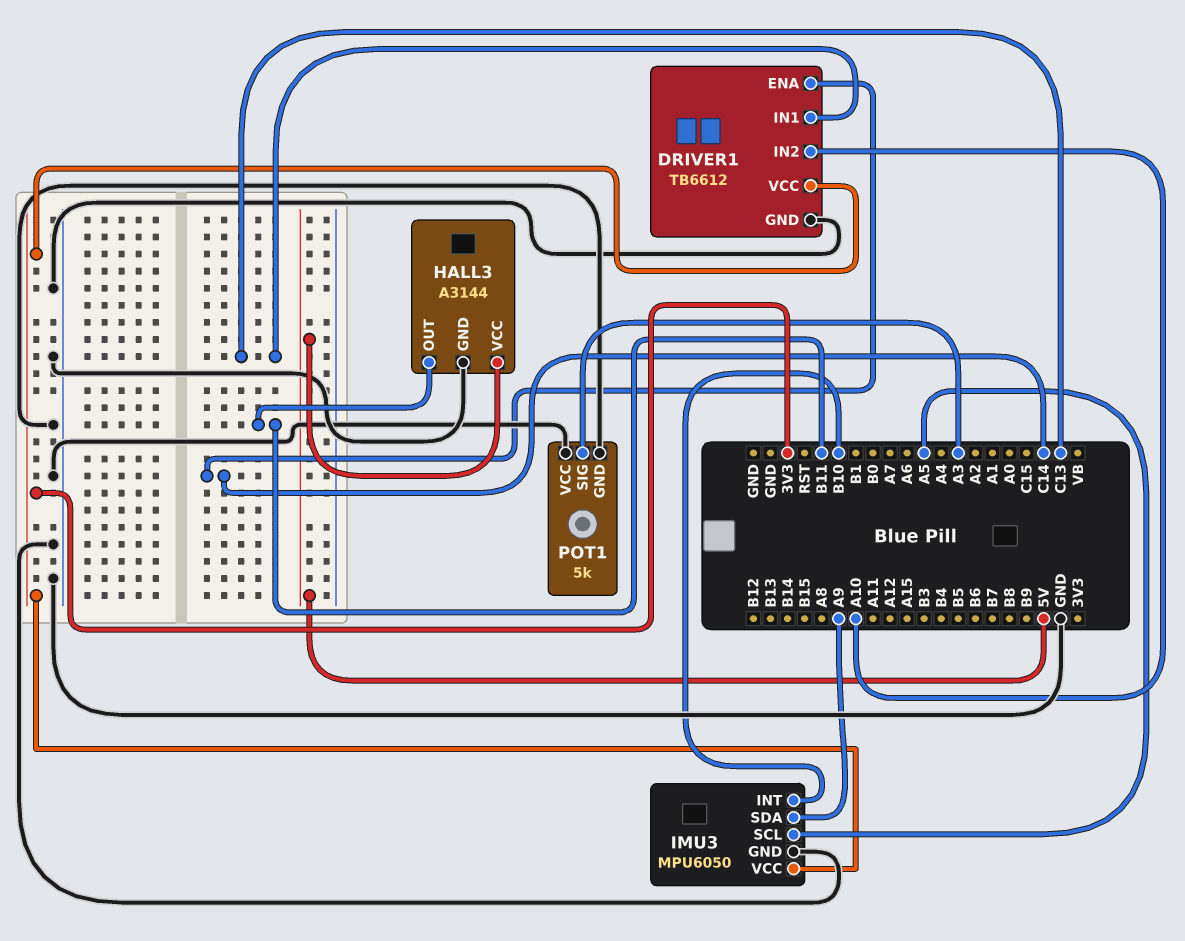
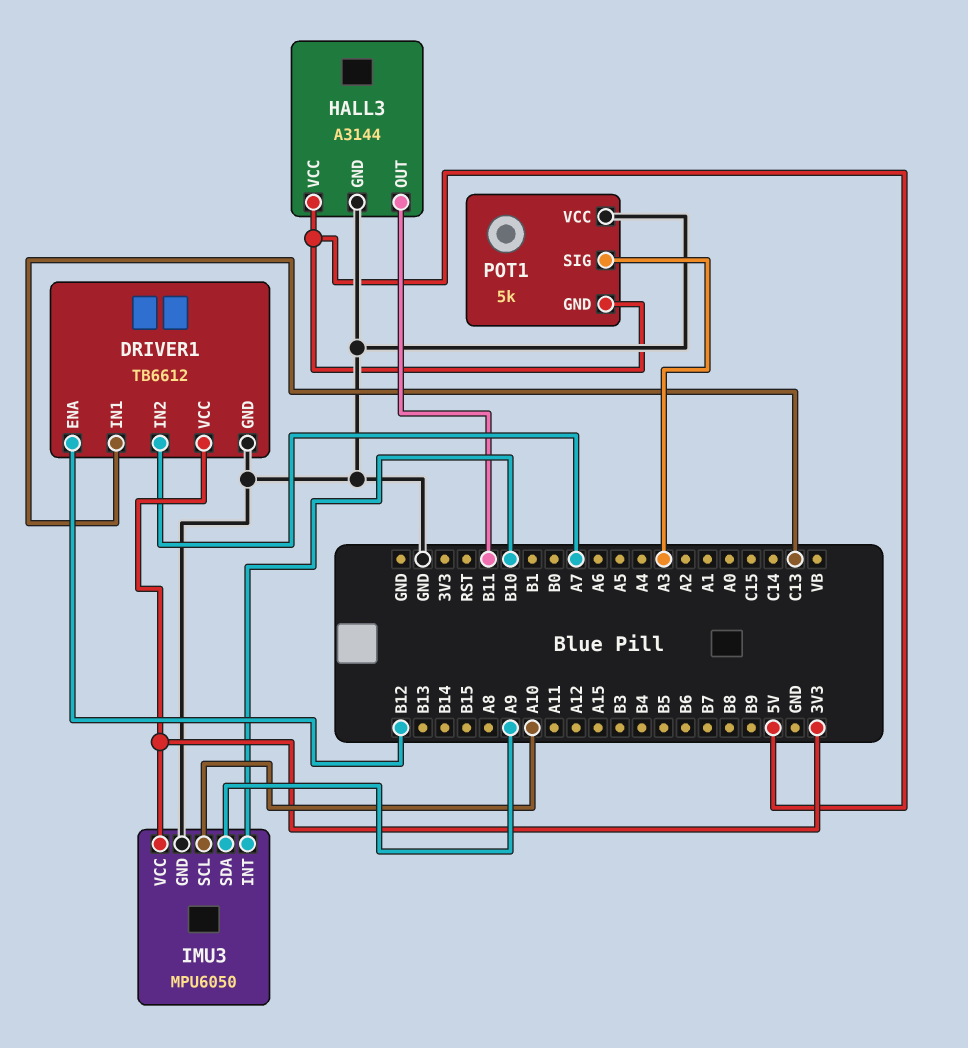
DRIVER1 pin ENA: C14 -> B12
DRIVER1 pin IN2: A10 -> A7
IMU3 pin SCL: A5 -> A10
POT1 pin GND: GND -> 5V

